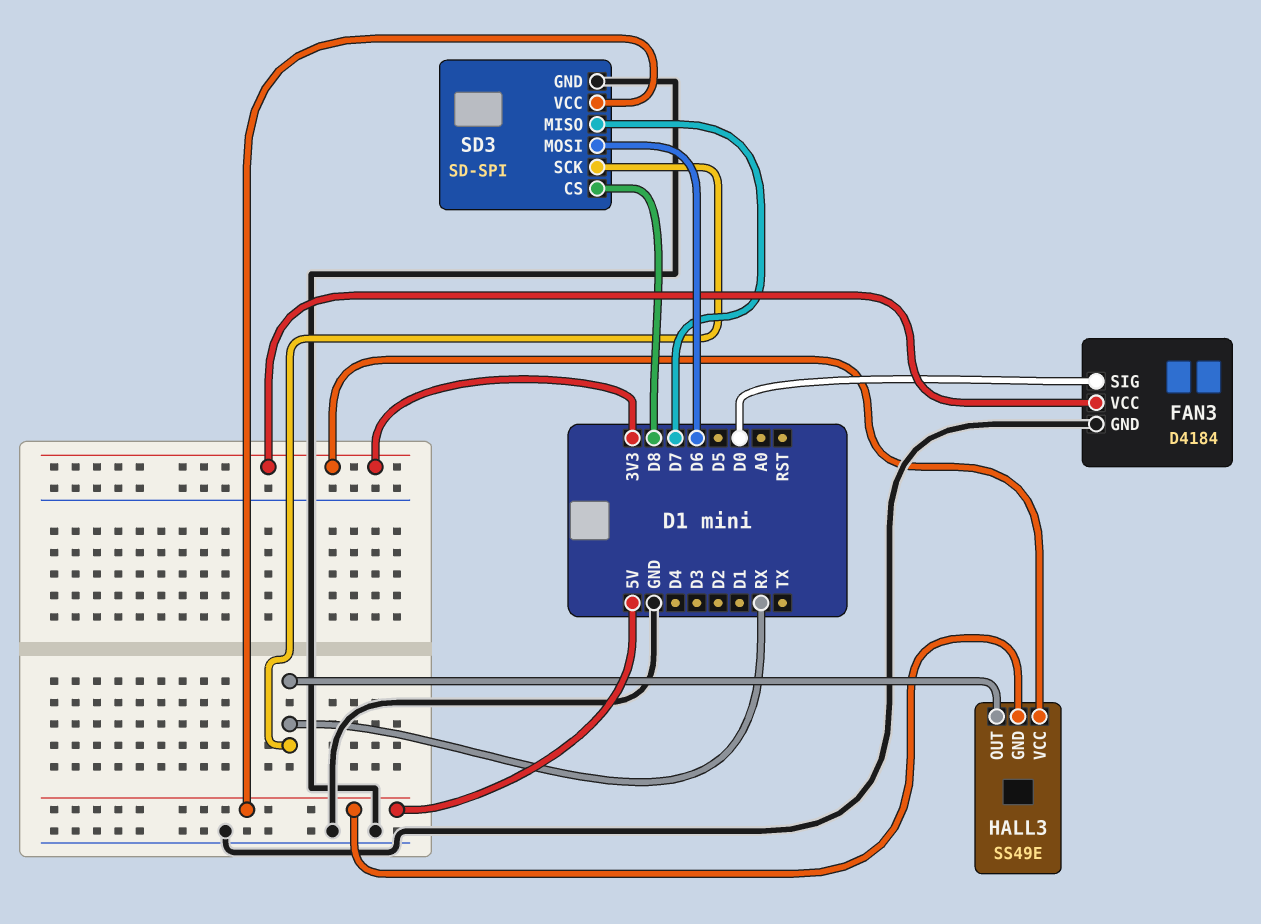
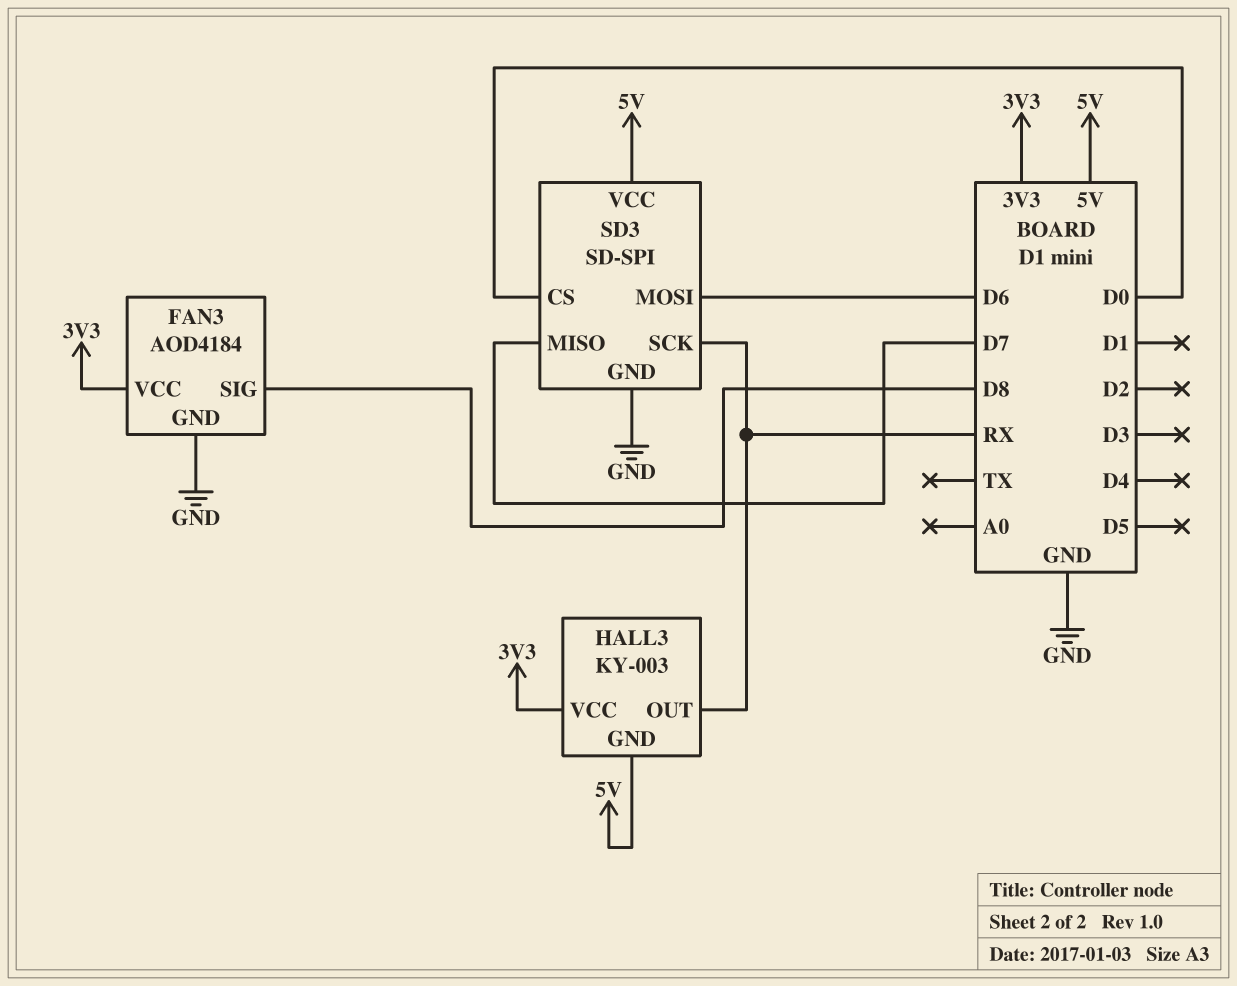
FAN3: D4184 -> AOD4184
FAN3 pin SIG: D0 -> D8
HALL3: SS49E -> KY-003
SD3 pin CS: D8 -> D0

